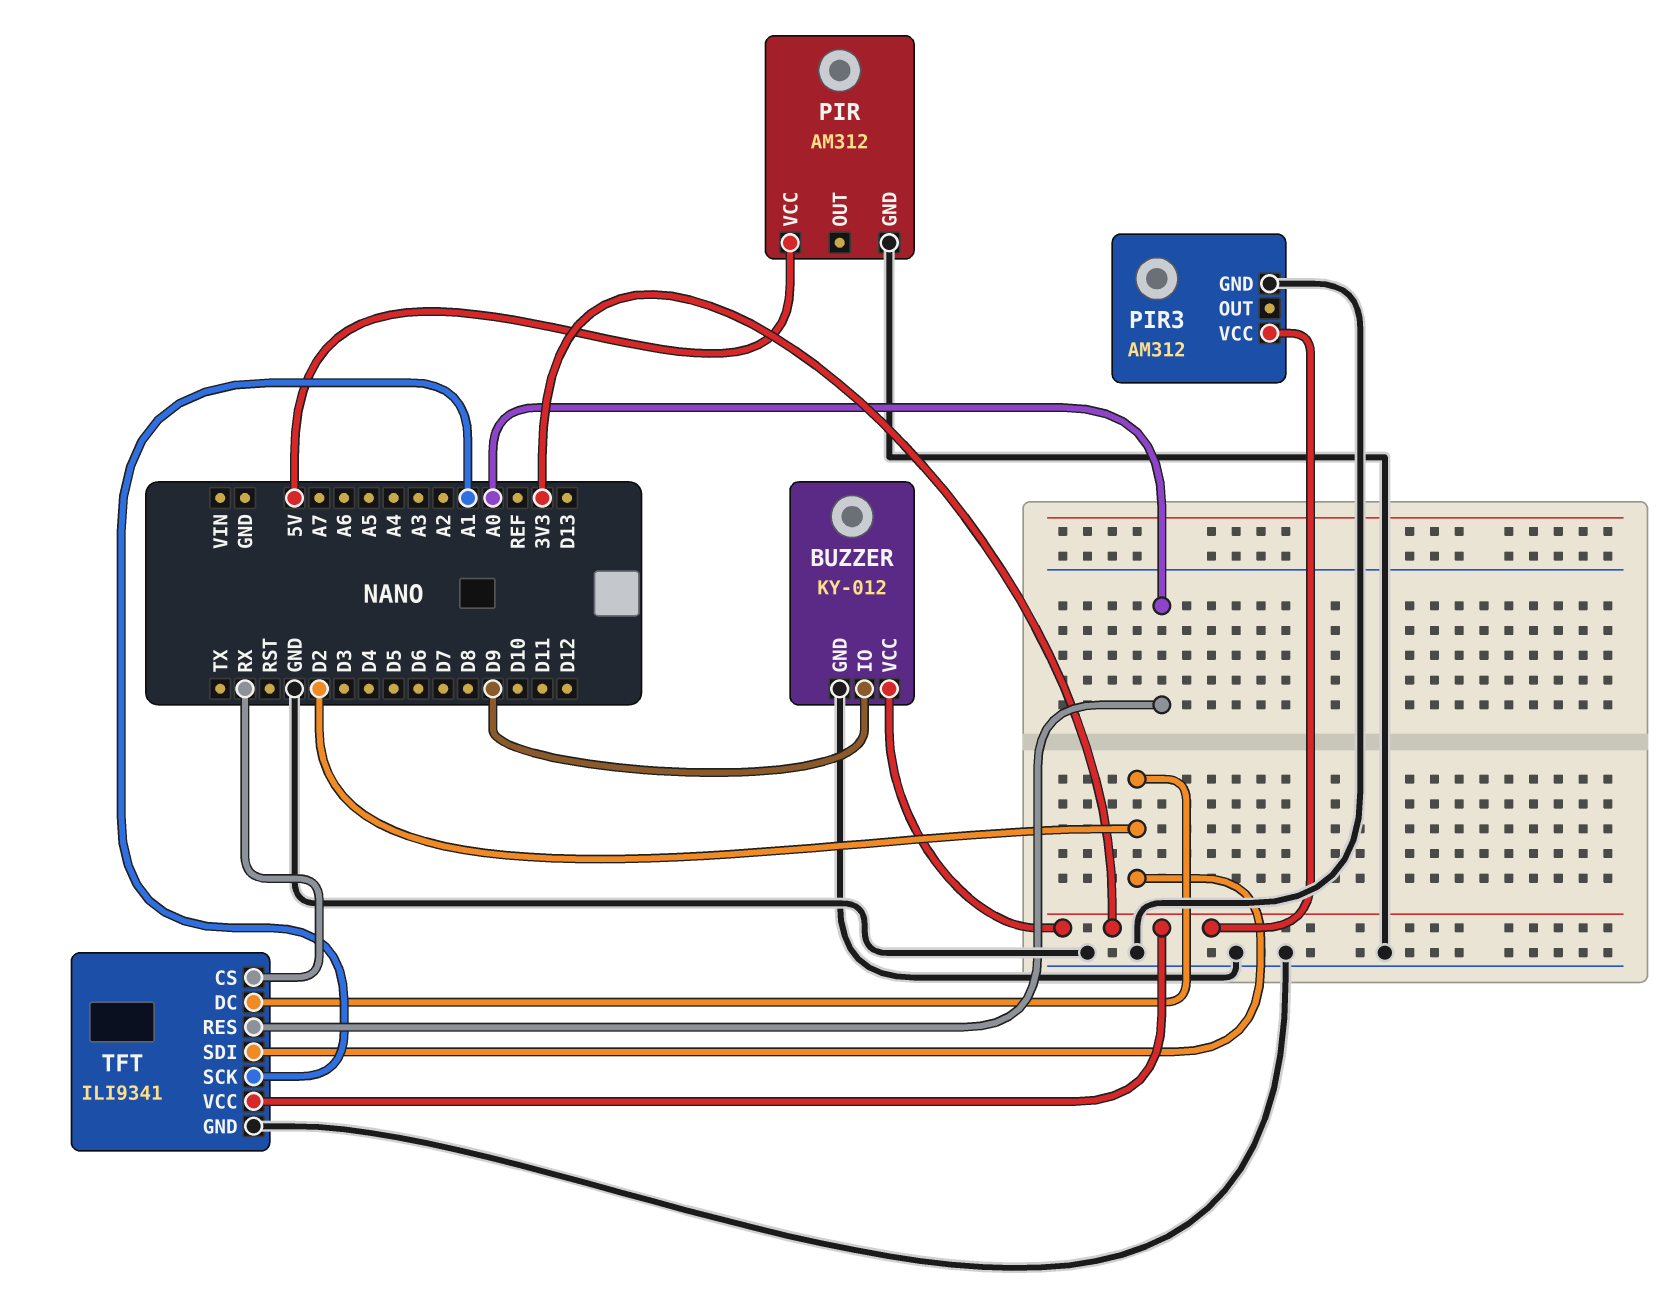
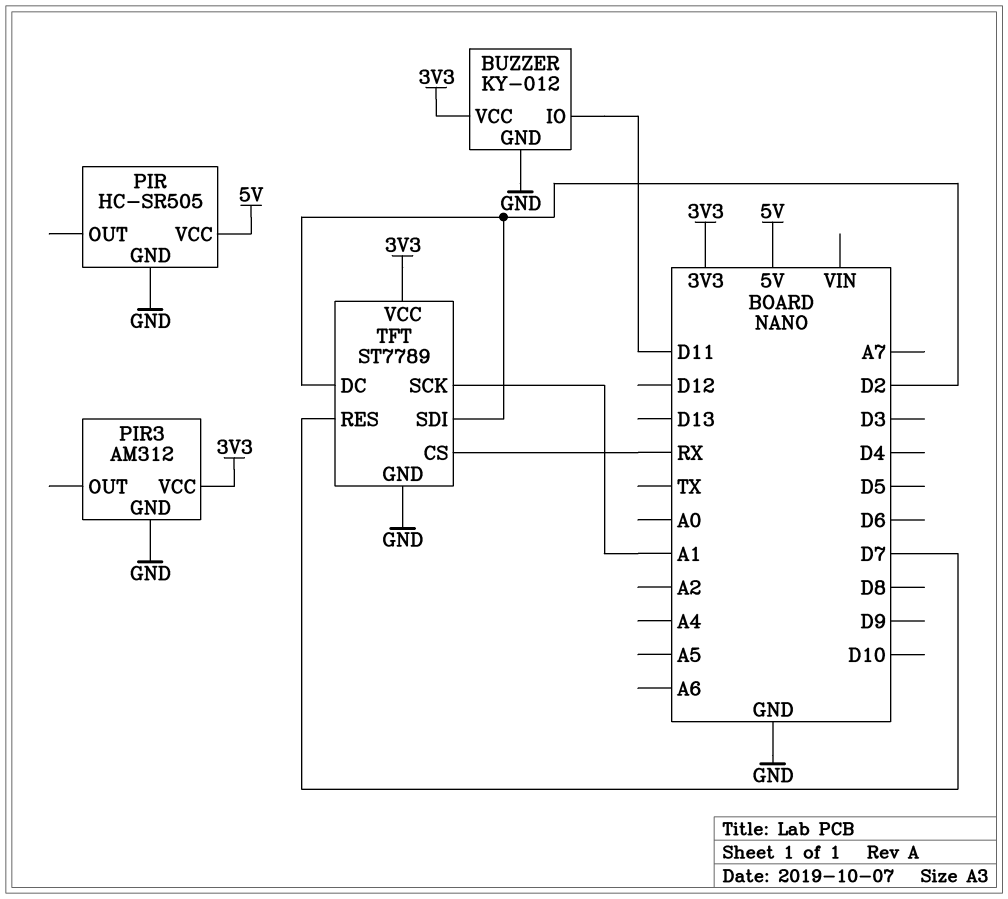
BUZZER pin IO: D9 -> D11
PIR: AM312 -> HC-SR505
TFT: ILI9341 -> ST7789
TFT pin RES: A0 -> D7

